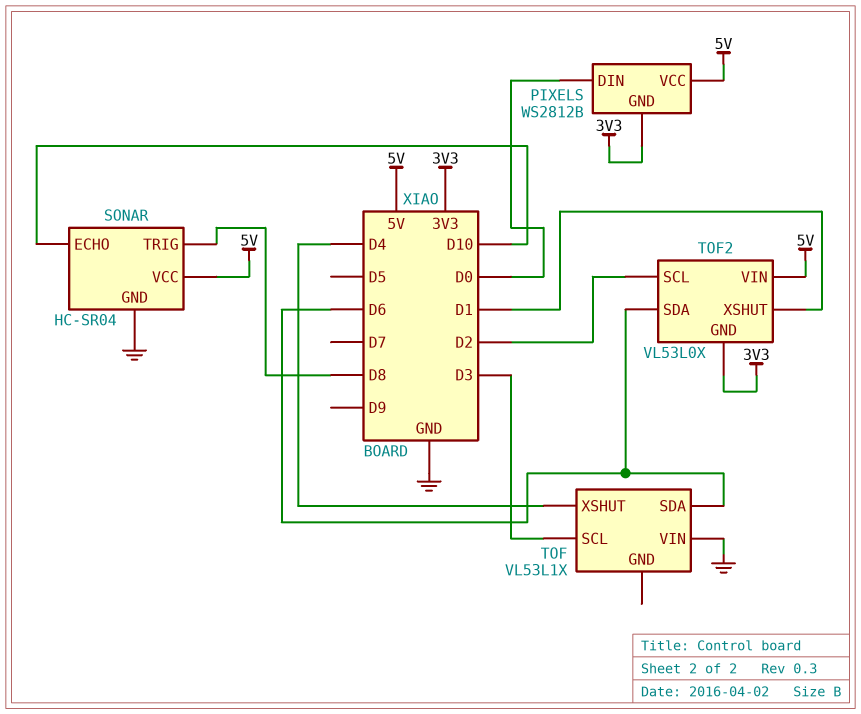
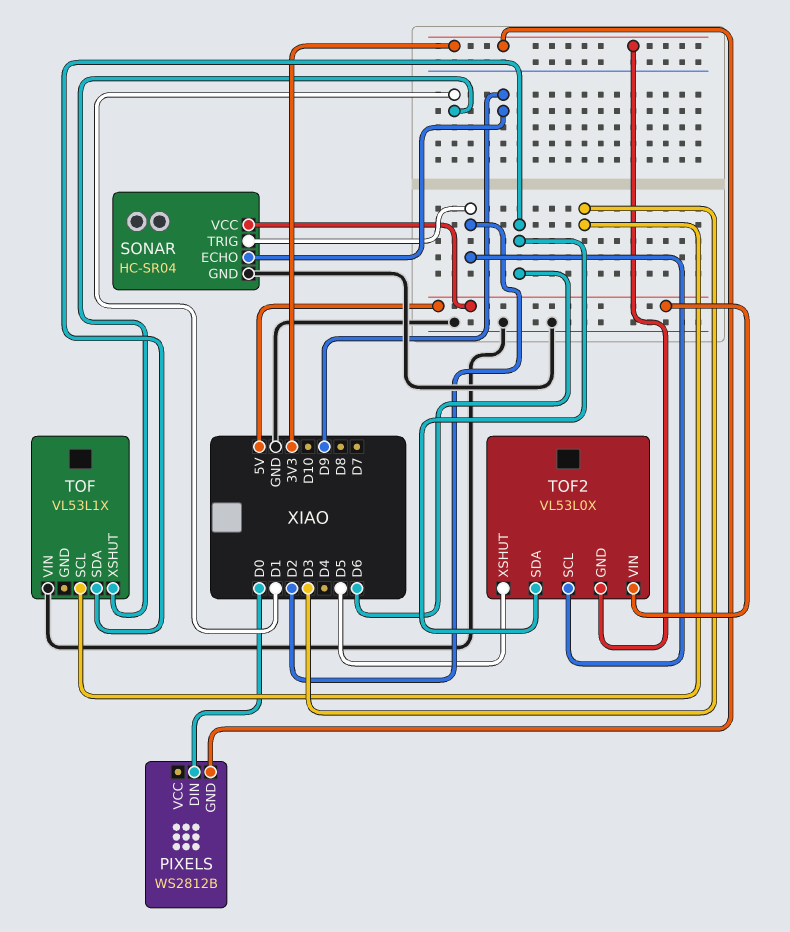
PIXELS pin VCC: 5V -> none
SONAR pin ECHO: D10 -> D9
SONAR pin TRIG: D8 -> D2
TOF pin XSHUT: D4 -> D1
TOF2 pin XSHUT: D1 -> D5

